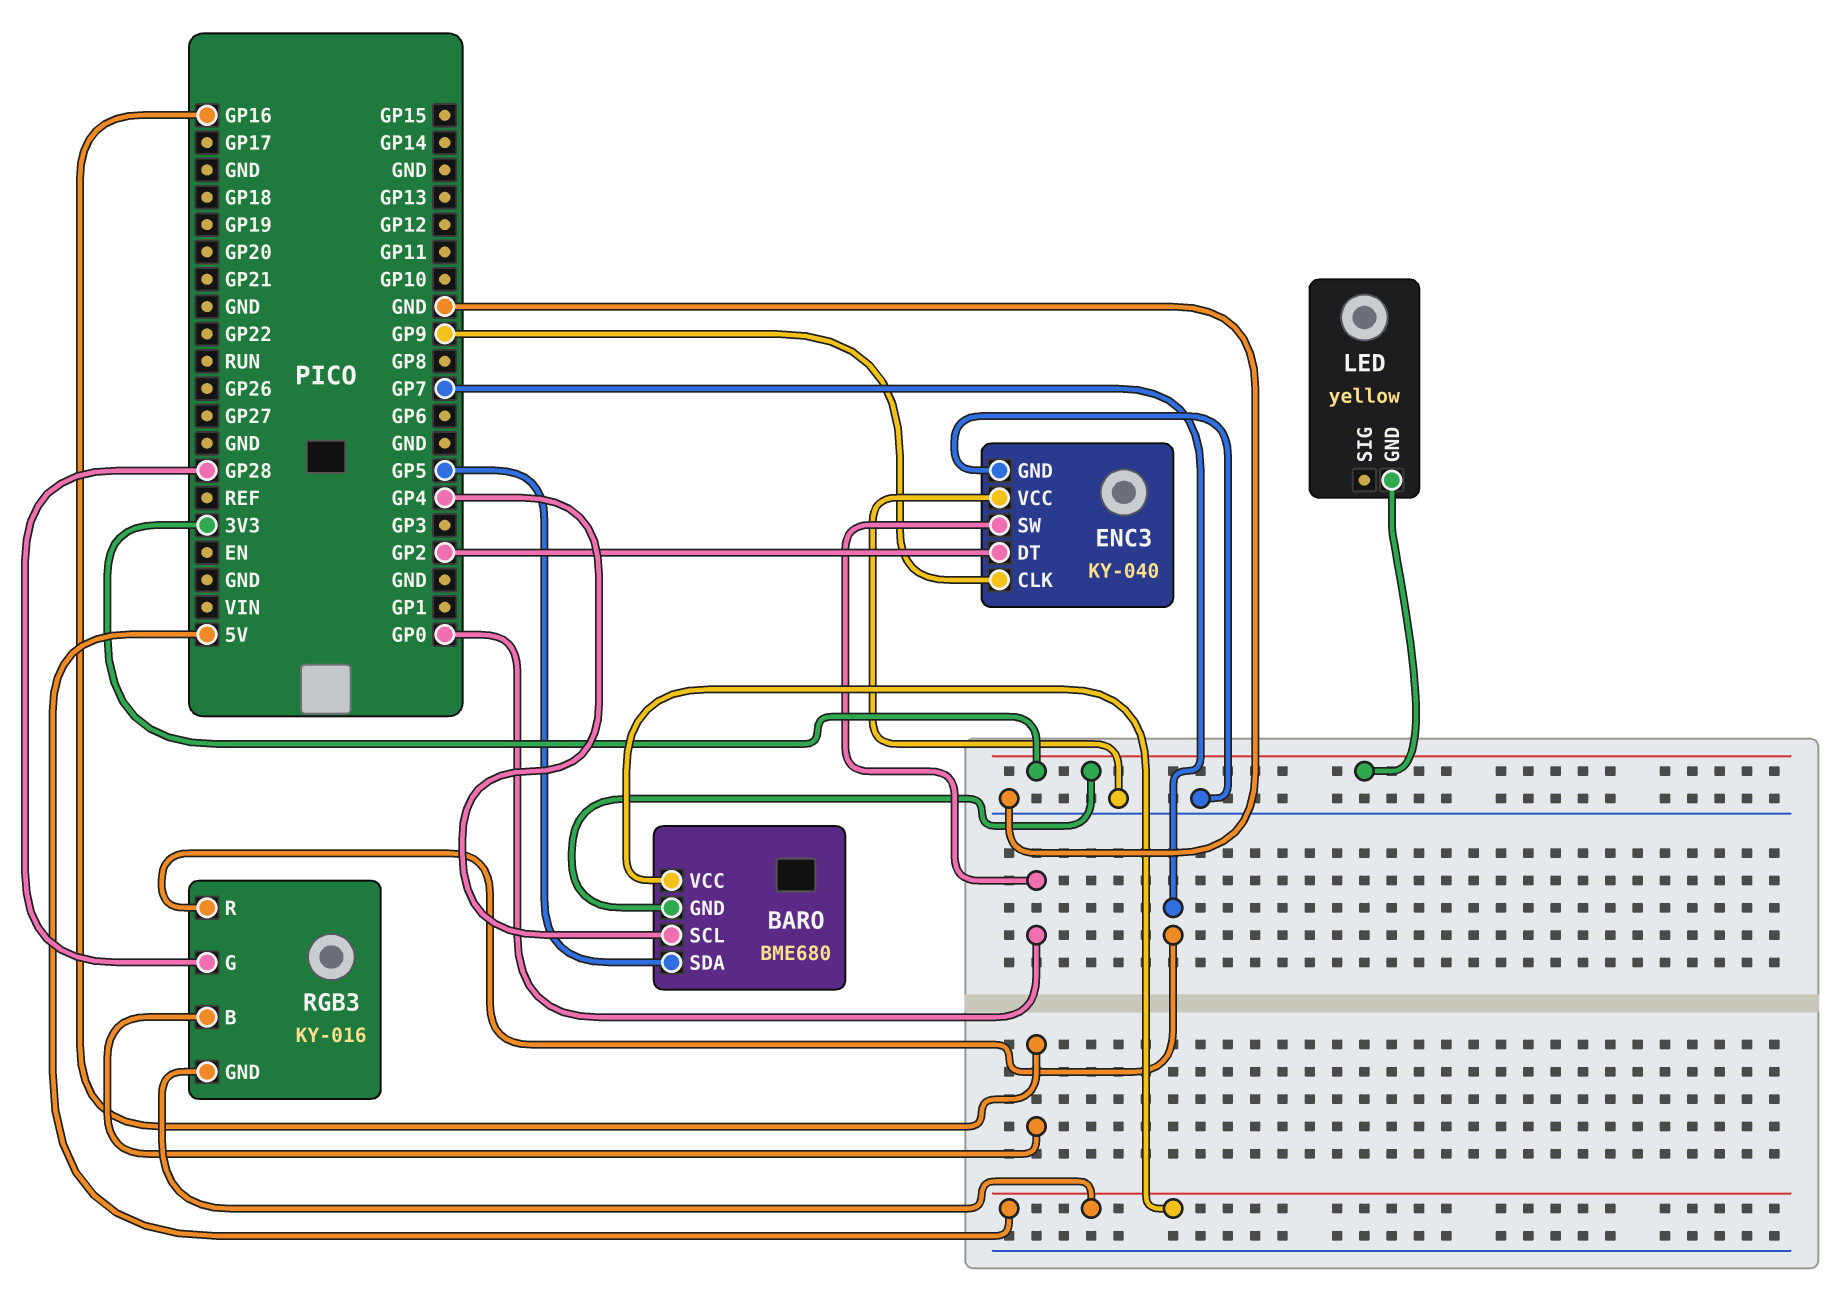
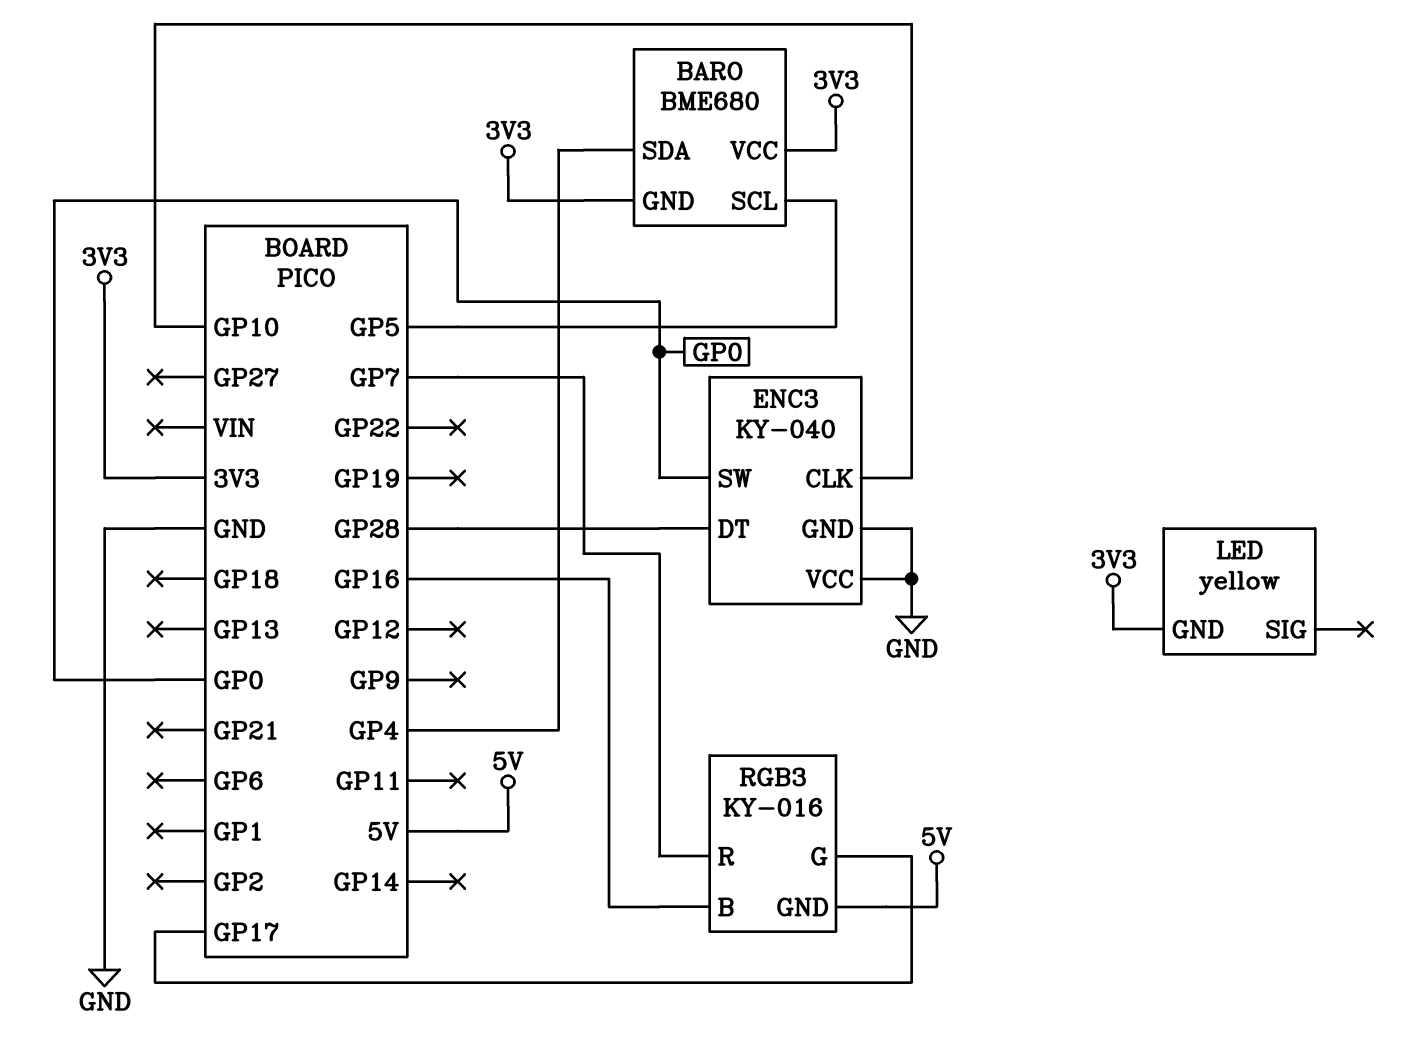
BARO pin SCL: GP4 -> GP5
BARO pin SDA: GP5 -> GP4
BARO pin VCC: 5V -> 3V3
ENC3 pin CLK: GP9 -> GP10
ENC3 pin DT: GP2 -> GP28
RGB3 pin G: GP28 -> GP17

